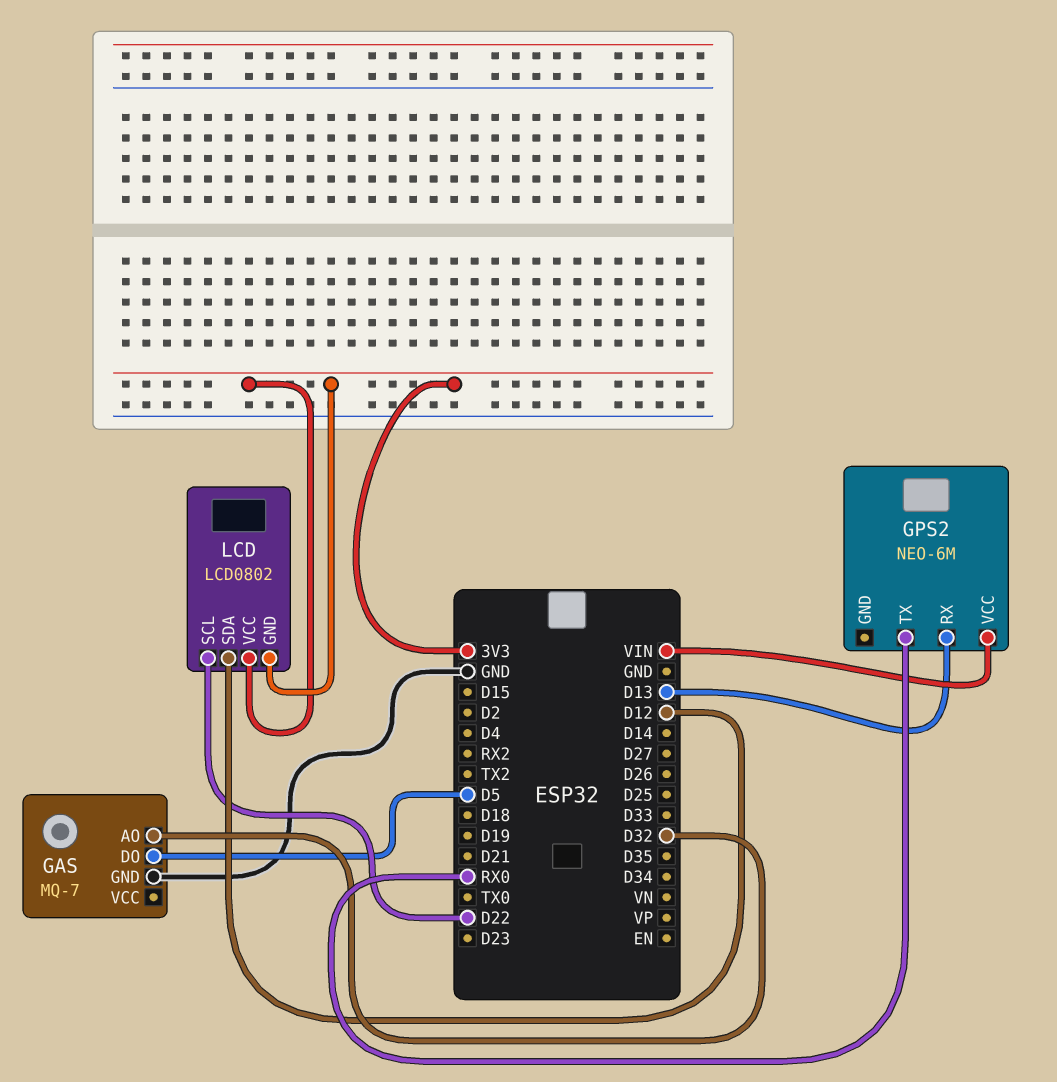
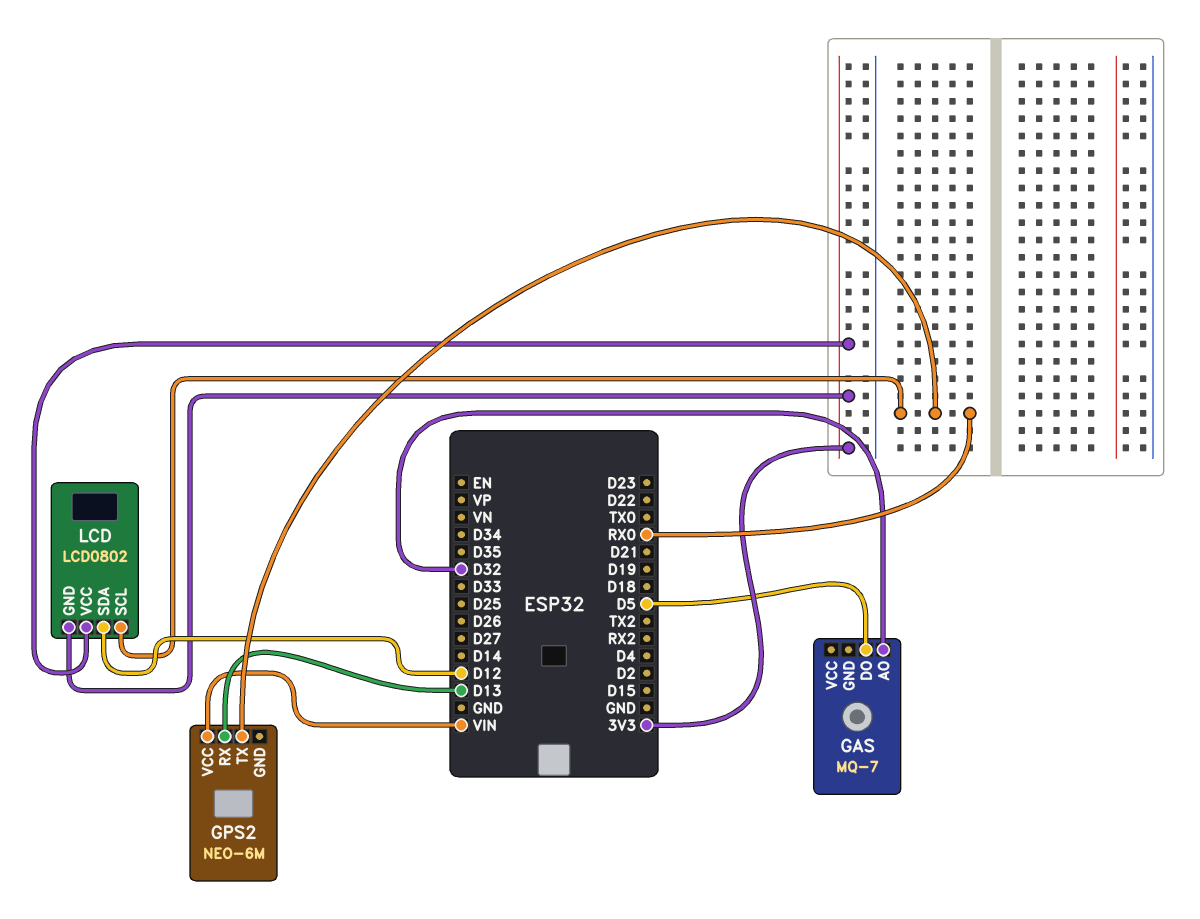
GAS pin GND: GND -> none
LCD pin SCL: D22 -> RX0

